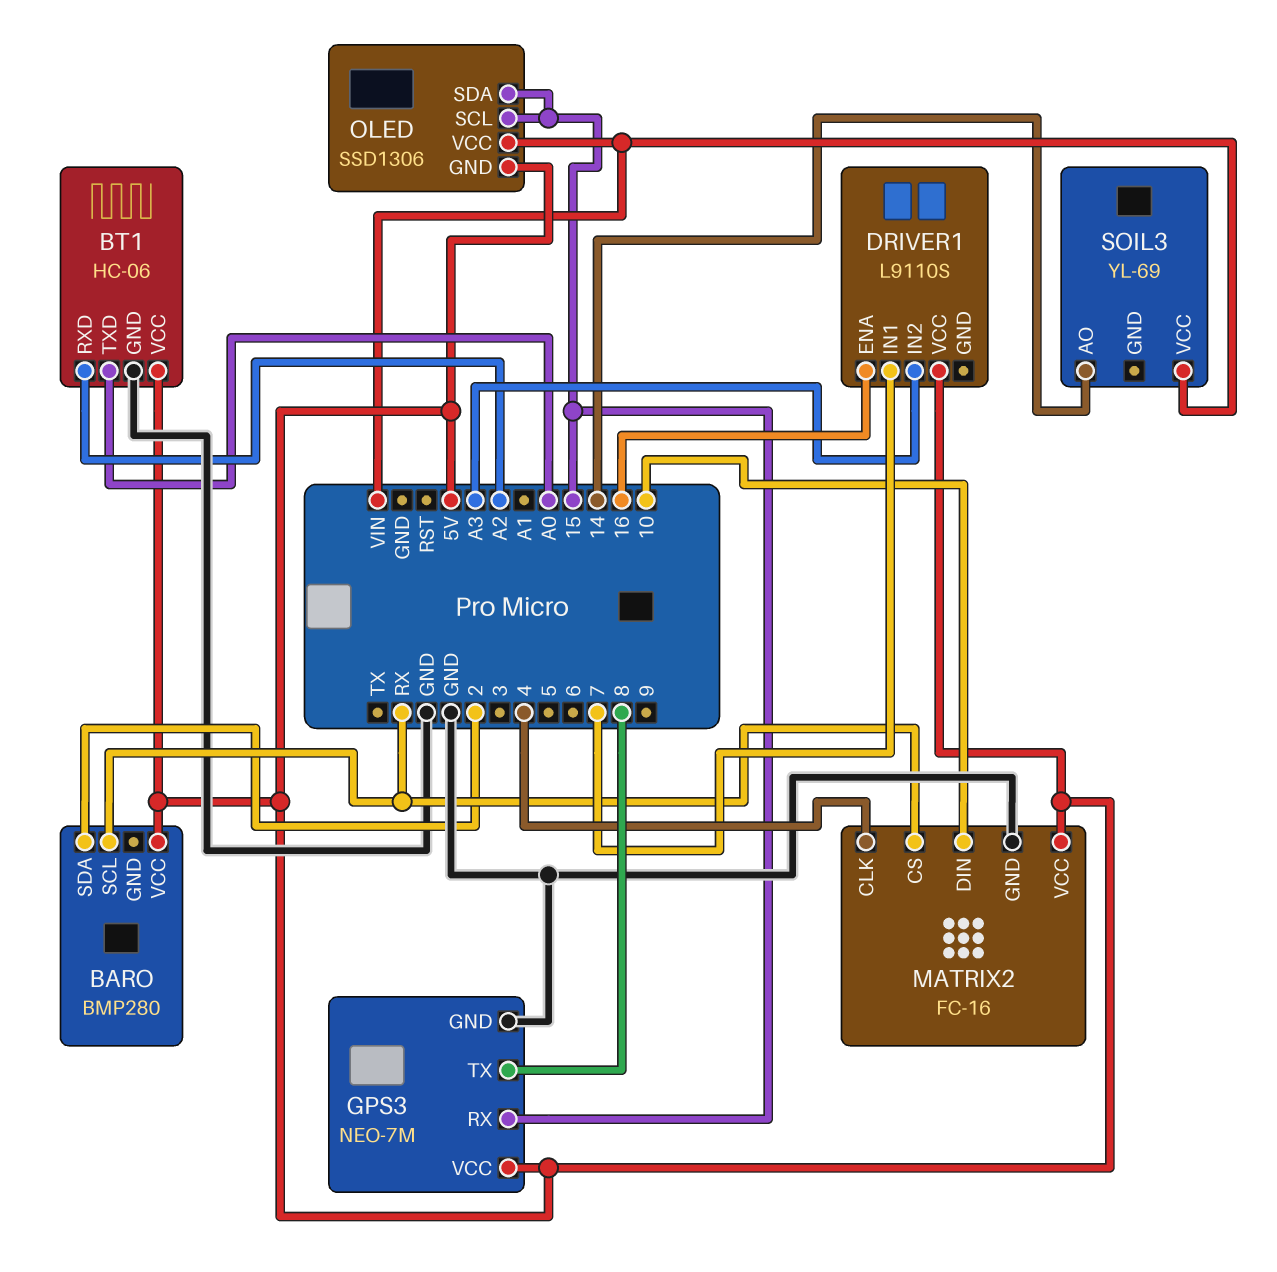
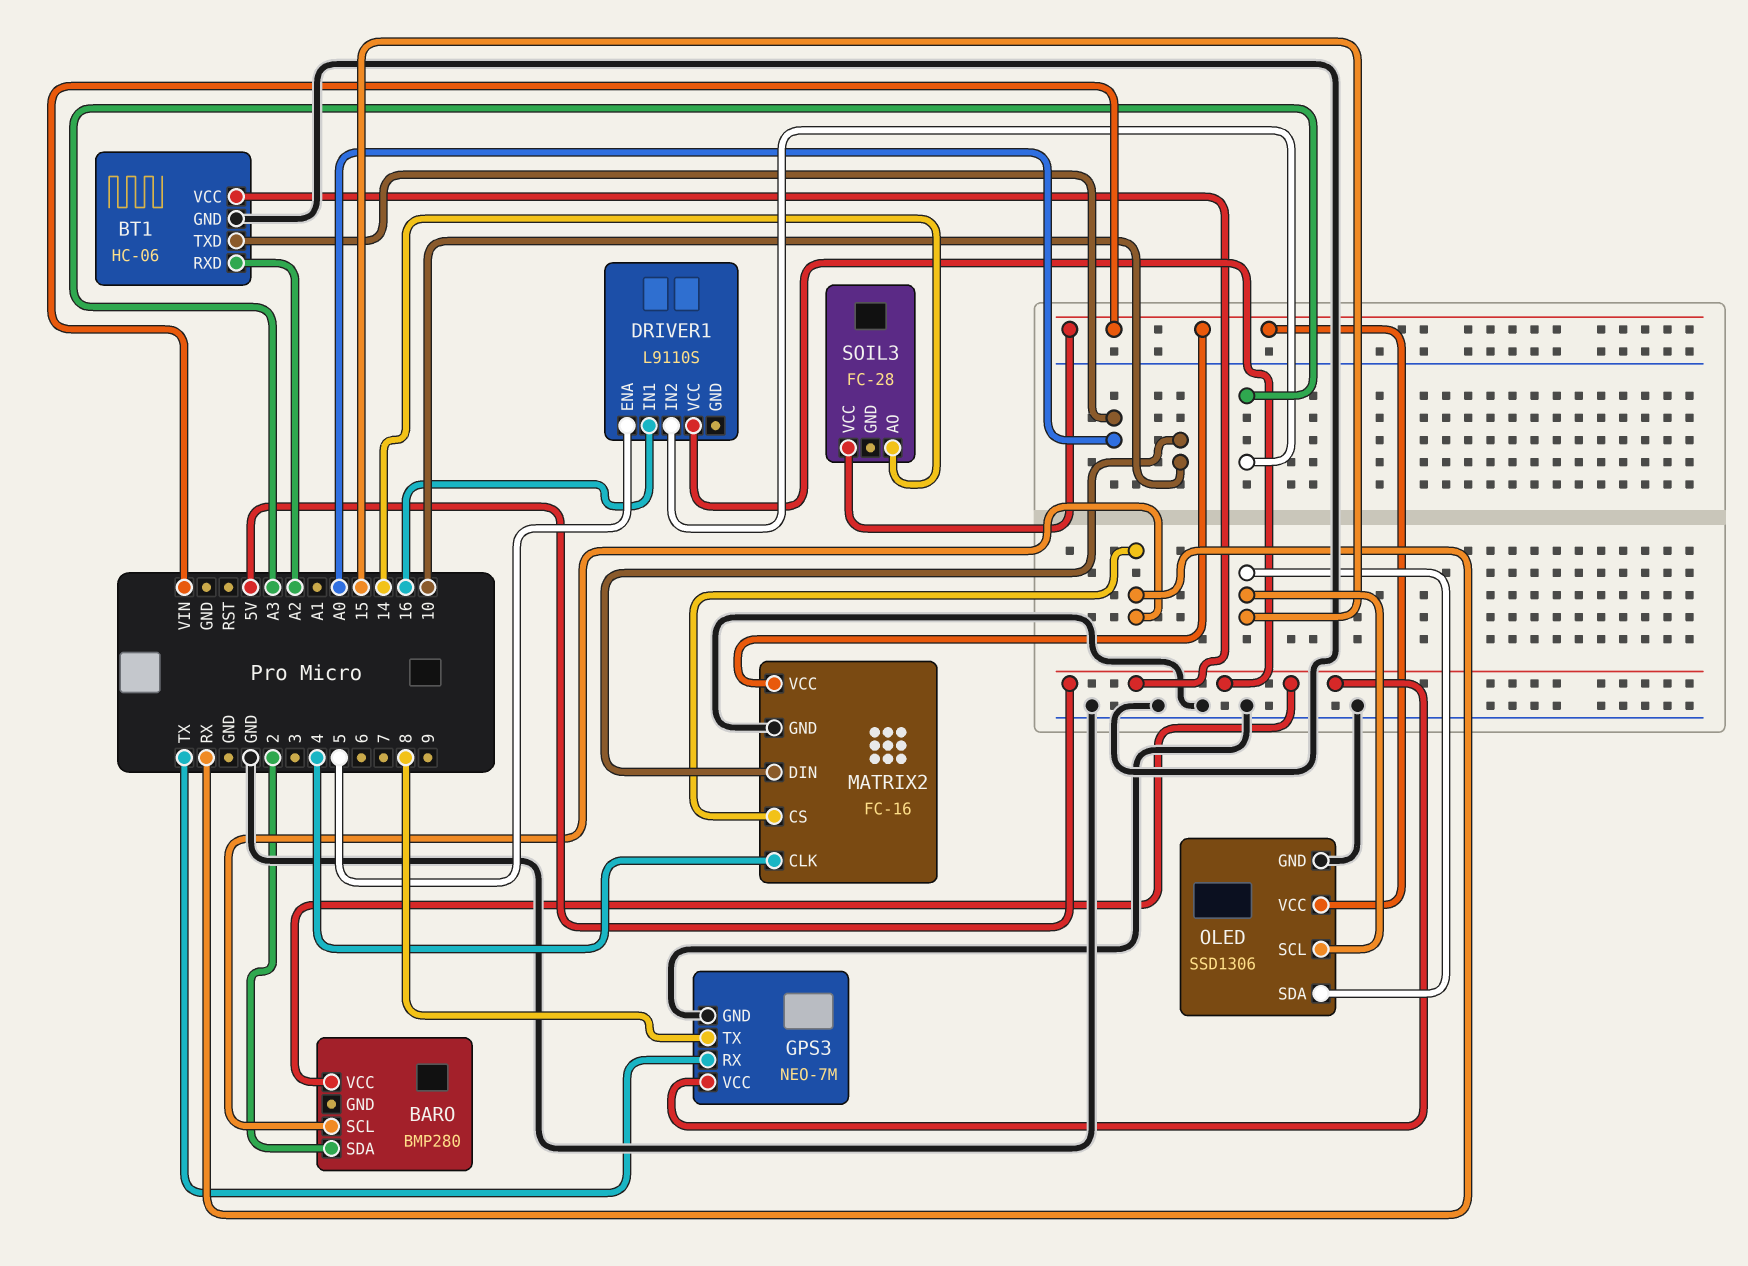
DRIVER1 pin ENA: 16 -> 5
DRIVER1 pin IN1: 7 -> 16
GPS3 pin RX: 15 -> TX
MATRIX2 pin VCC: 5V -> VIN
OLED pin GND: 5V -> GND
SOIL3: YL-69 -> FC-28

